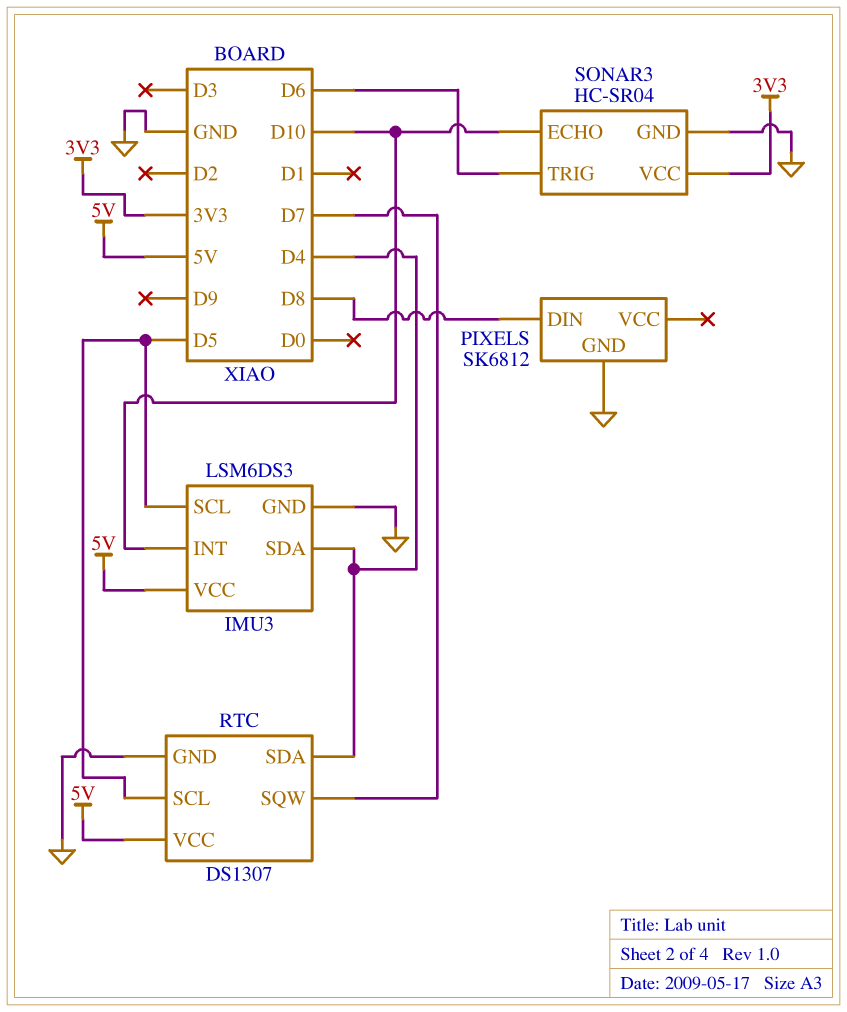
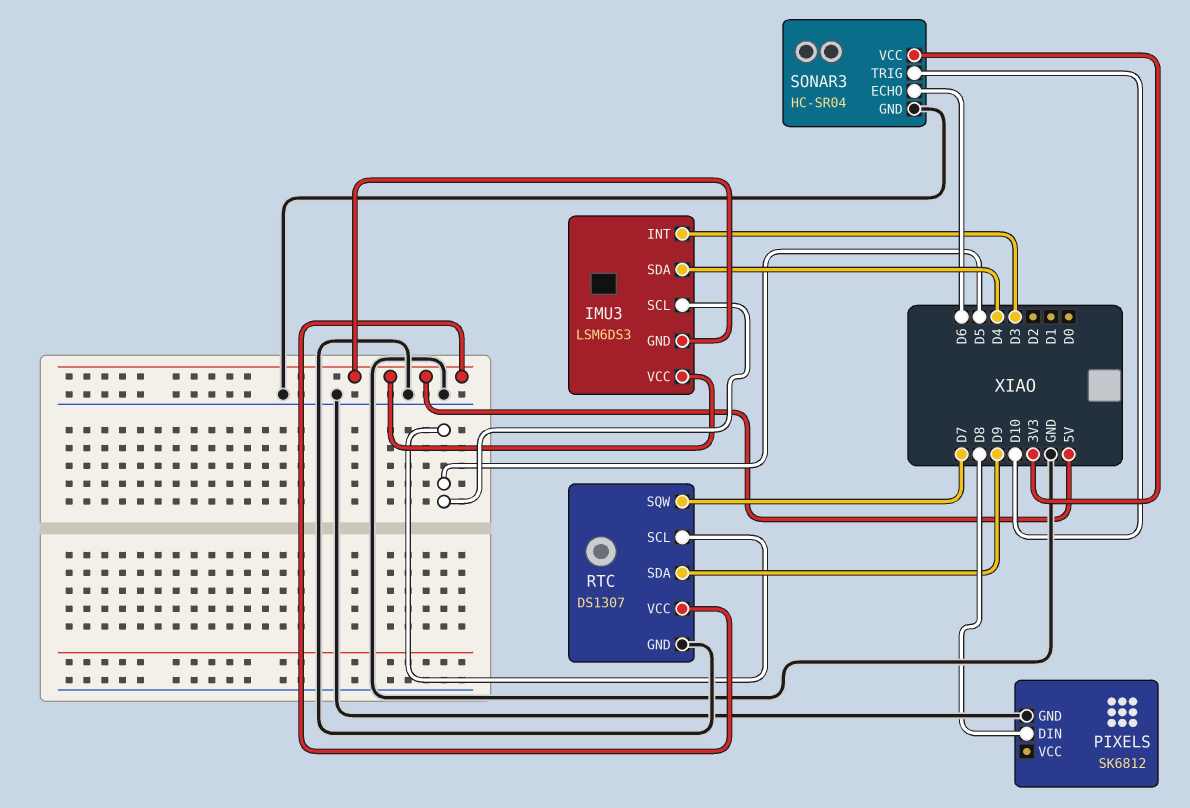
IMU3 pin GND: GND -> 5V
IMU3 pin INT: D10 -> D3
RTC pin SDA: D4 -> D9
SONAR3 pin ECHO: D10 -> D6
SONAR3 pin TRIG: D6 -> D10

